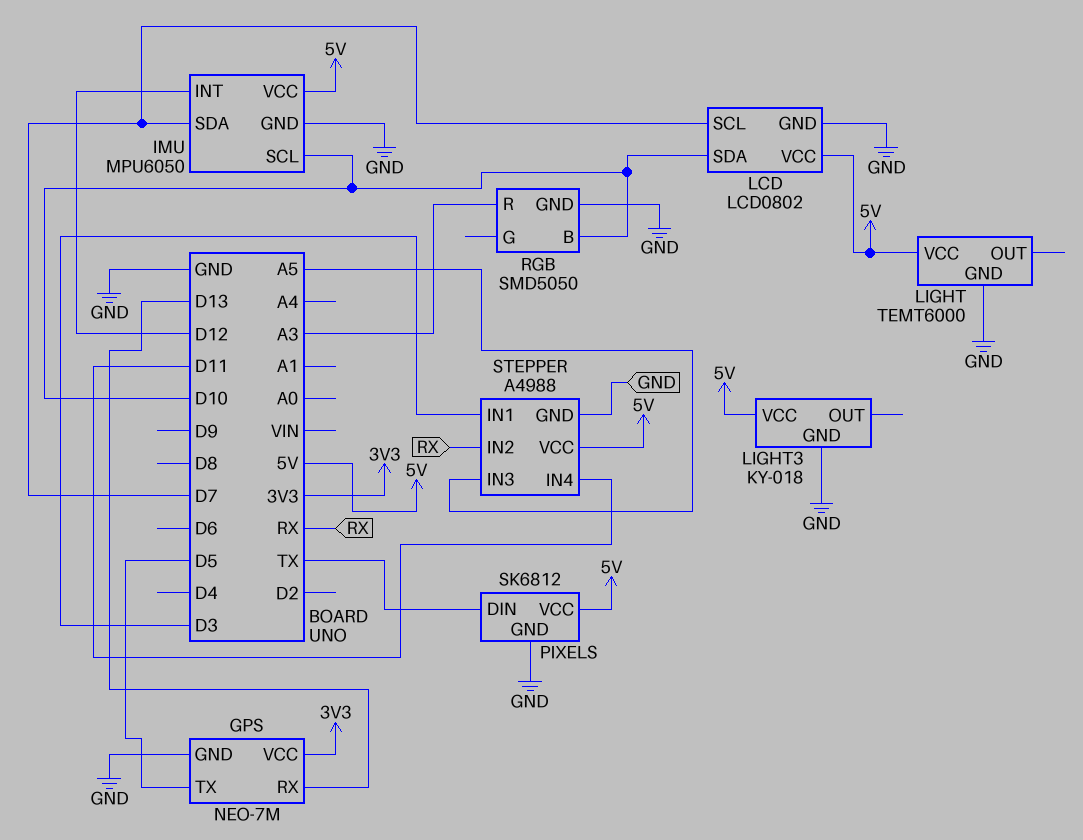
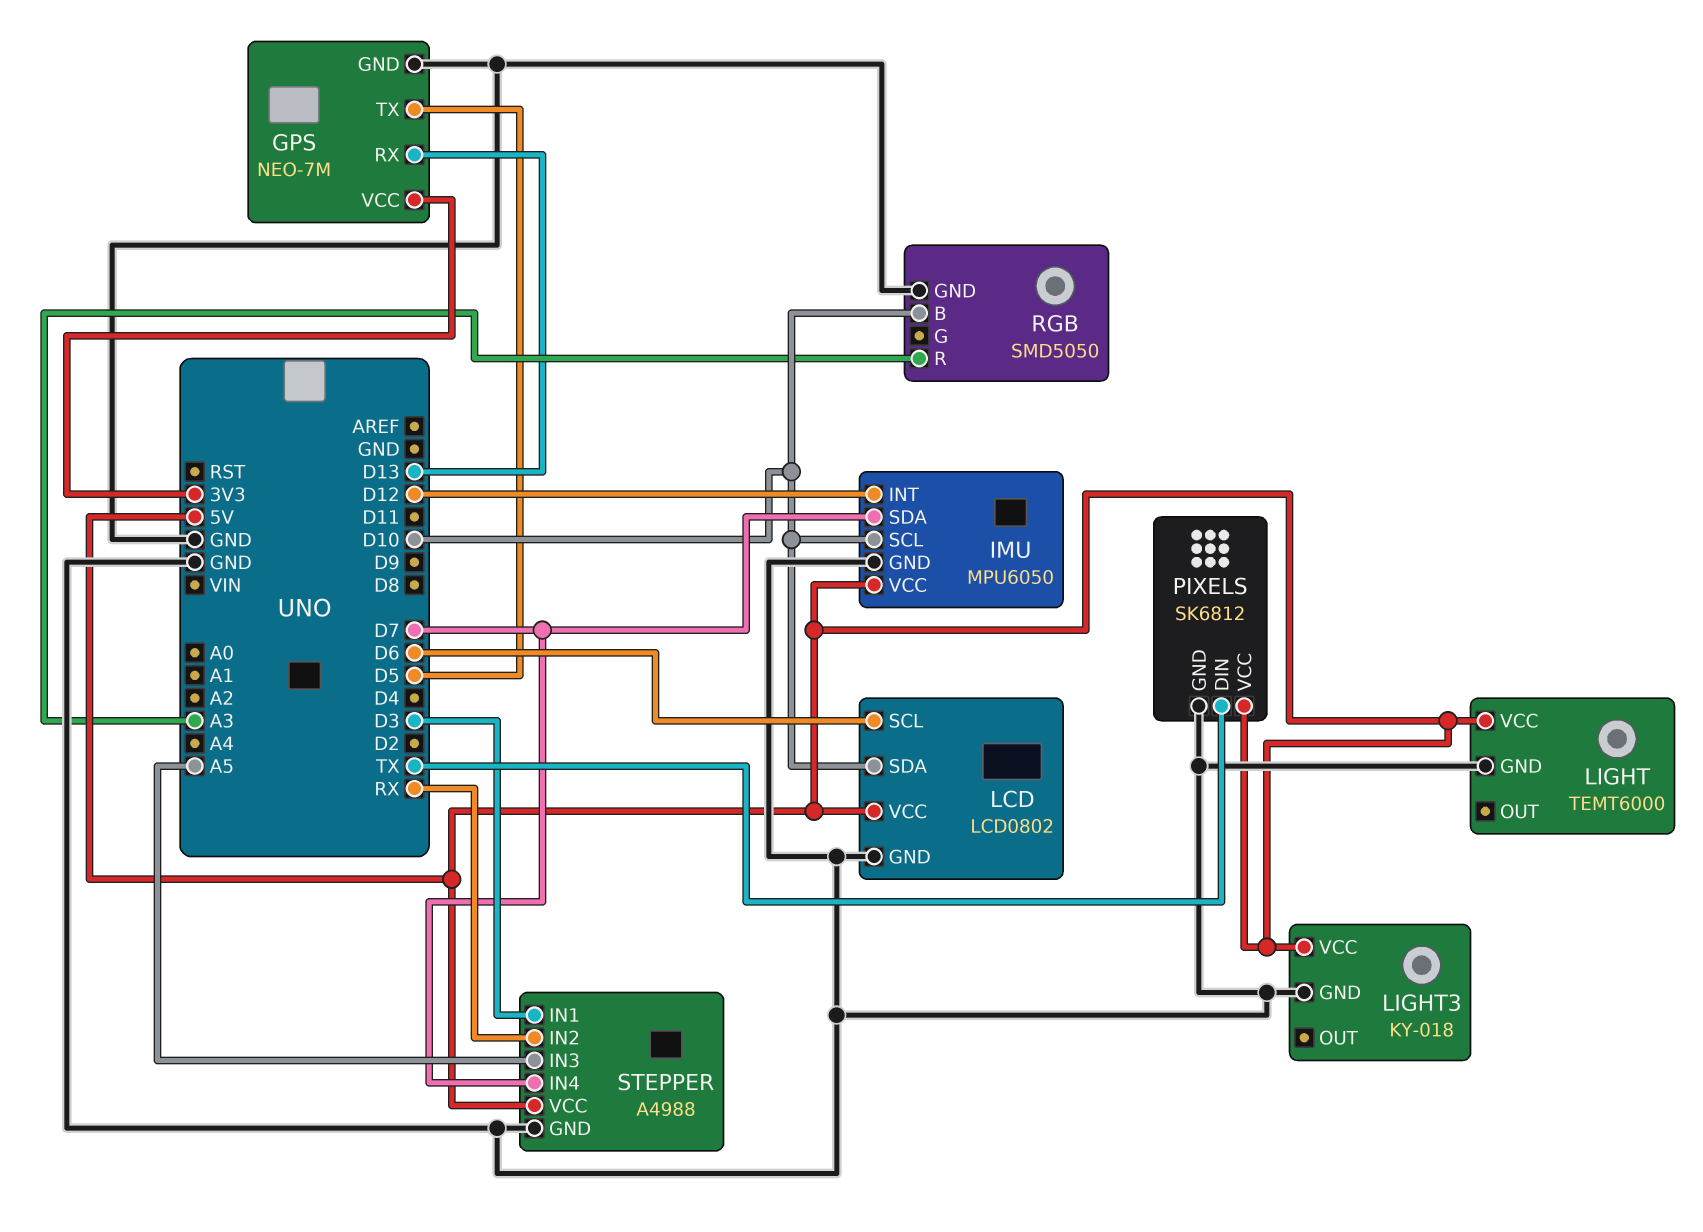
LCD pin SCL: D7 -> D6
STEPPER pin IN4: D11 -> D7

